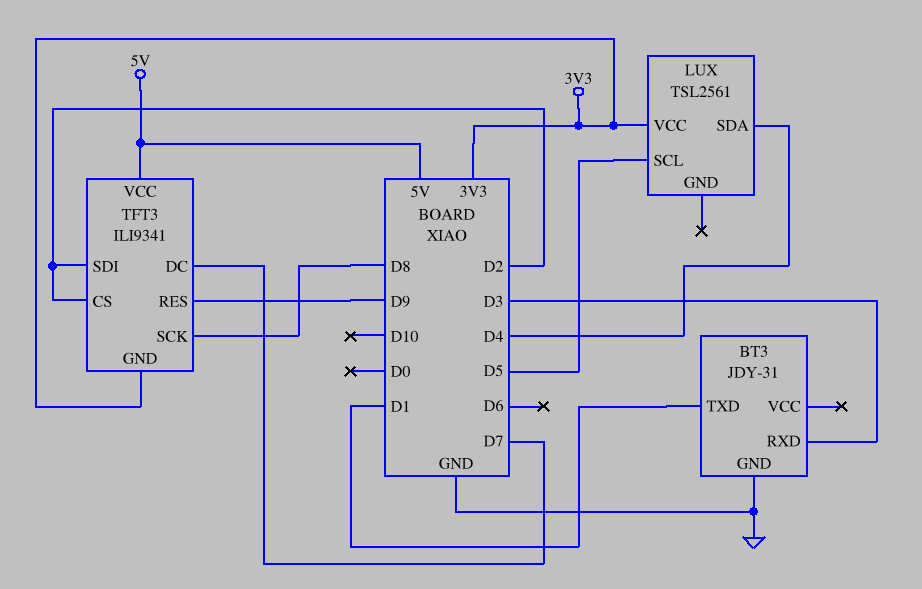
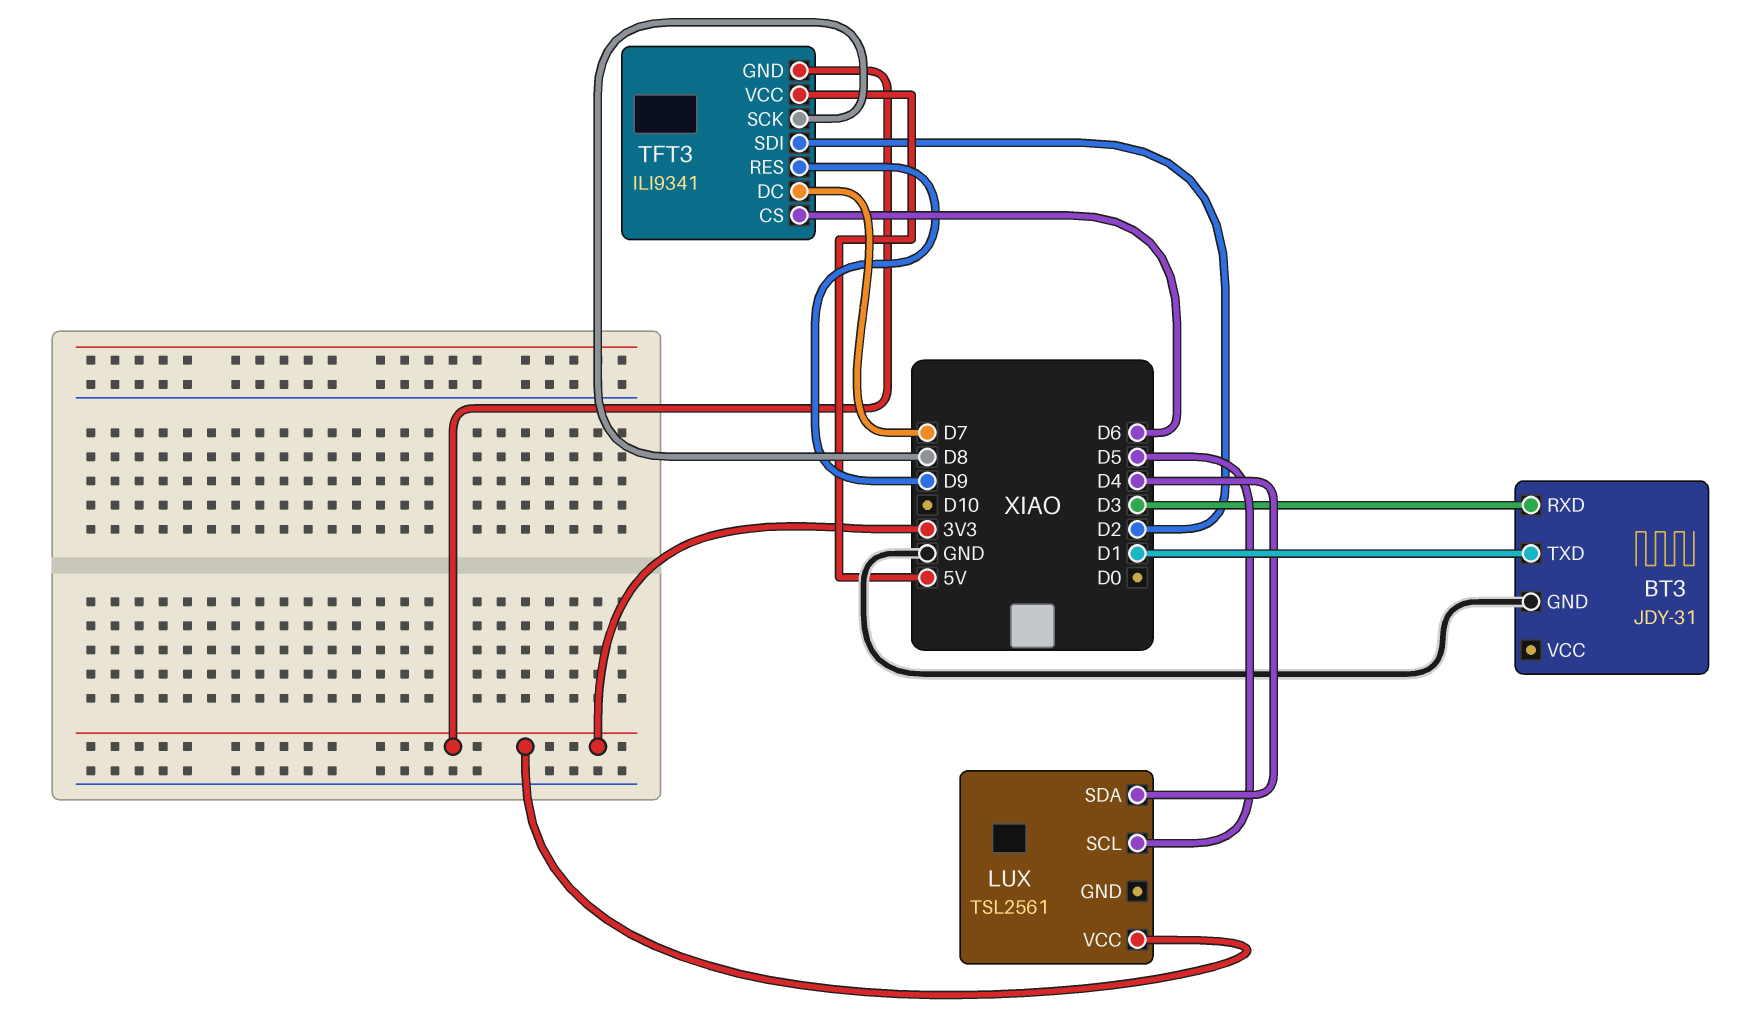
TFT3 pin CS: D2 -> D6

